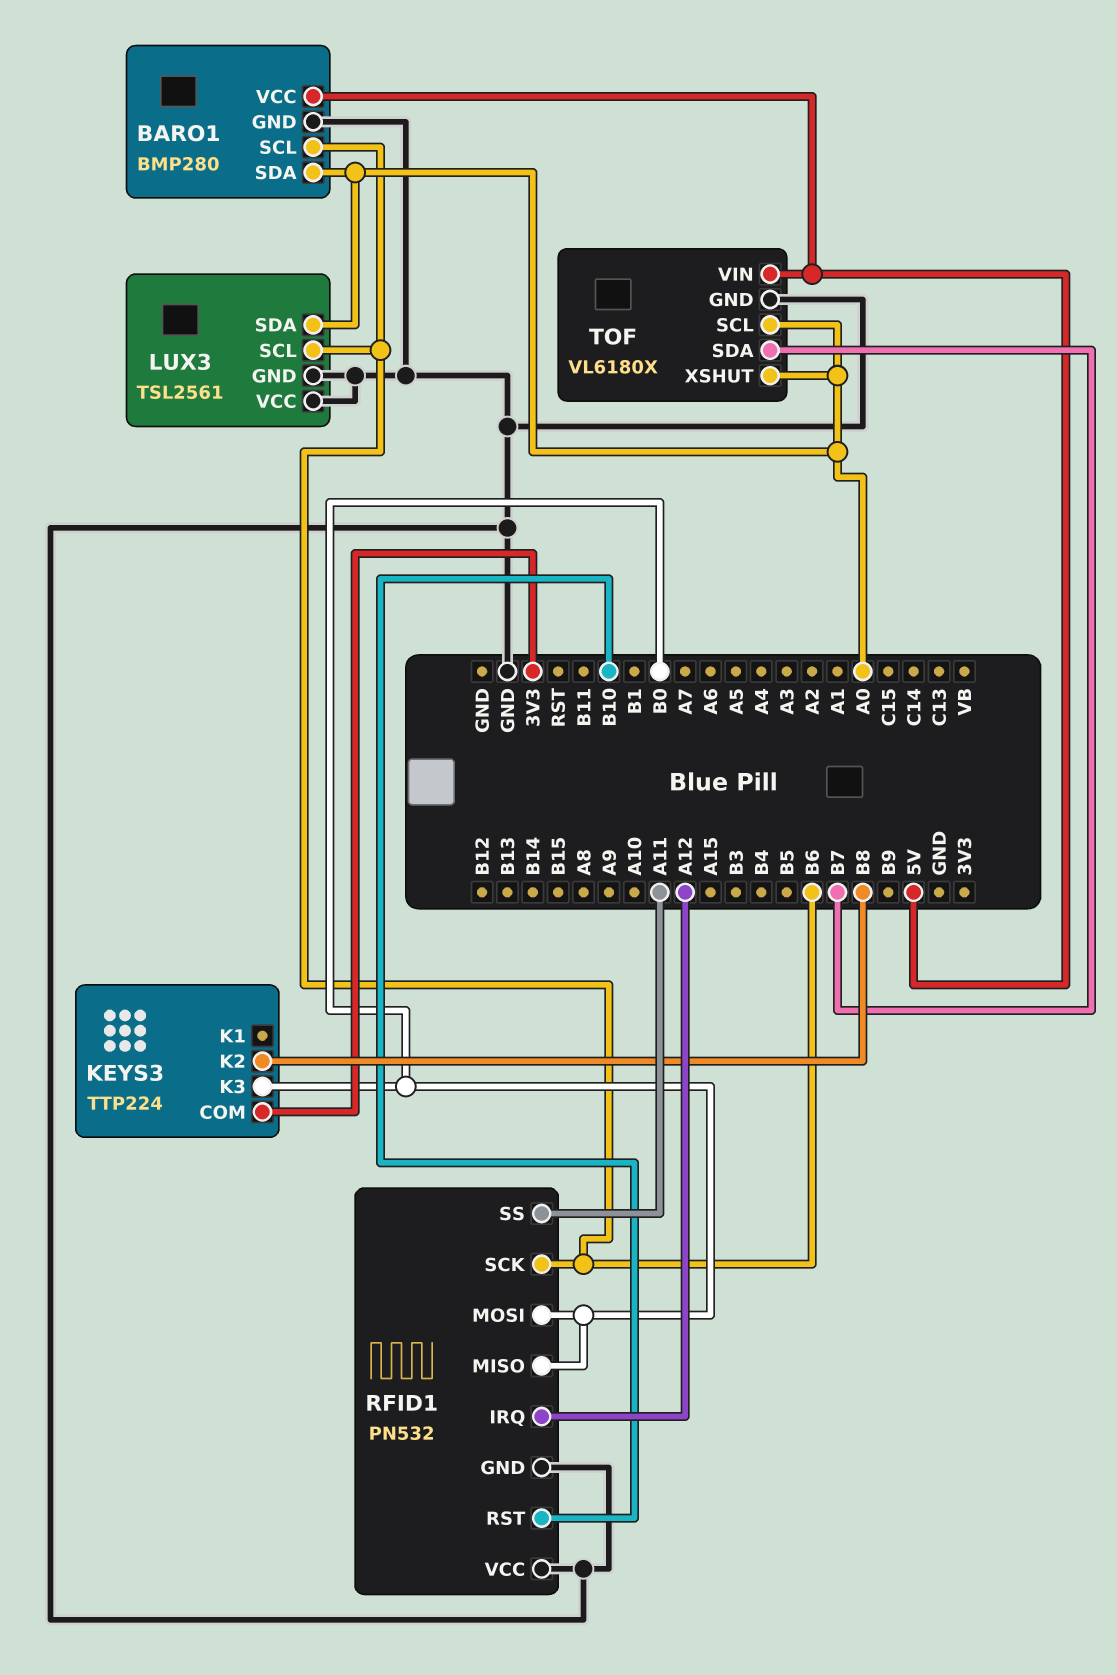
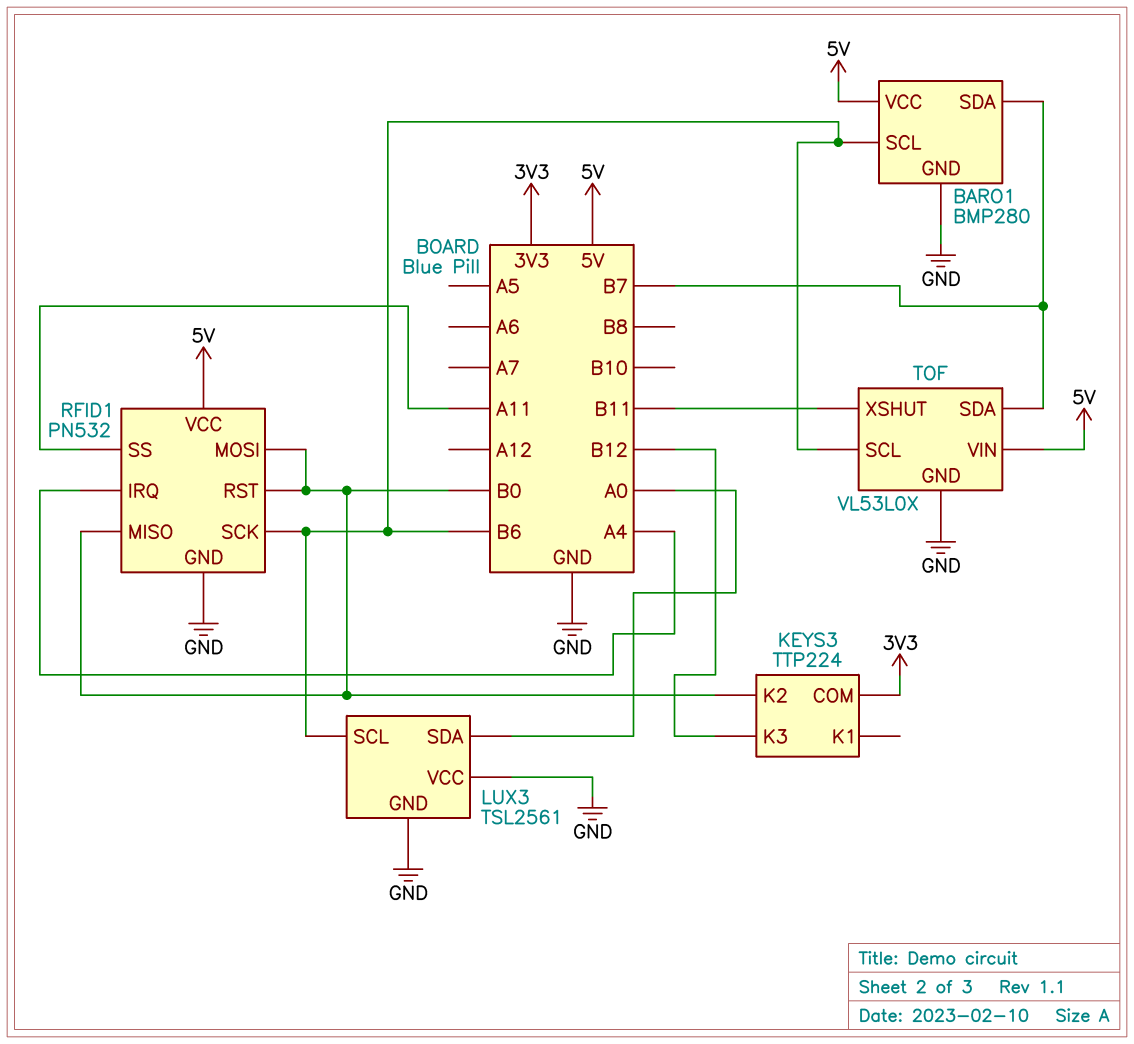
BARO1 pin SDA: A0 -> B7
KEYS3 pin K2: B8 -> B0
KEYS3 pin K3: B0 -> B12
RFID1 pin IRQ: A12 -> A4
RFID1 pin RST: B10 -> B0
RFID1 pin VCC: GND -> 5V
TOF: VL6180X -> VL53L0X
TOF pin SCL: A0 -> B6
TOF pin XSHUT: A0 -> B11

